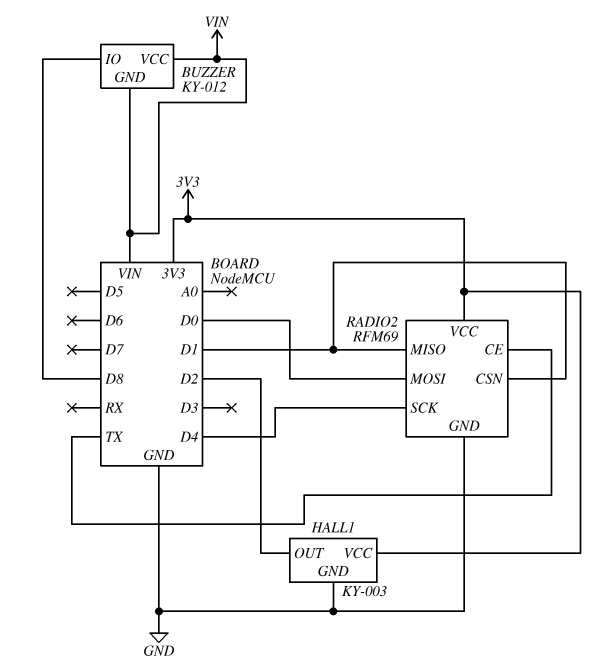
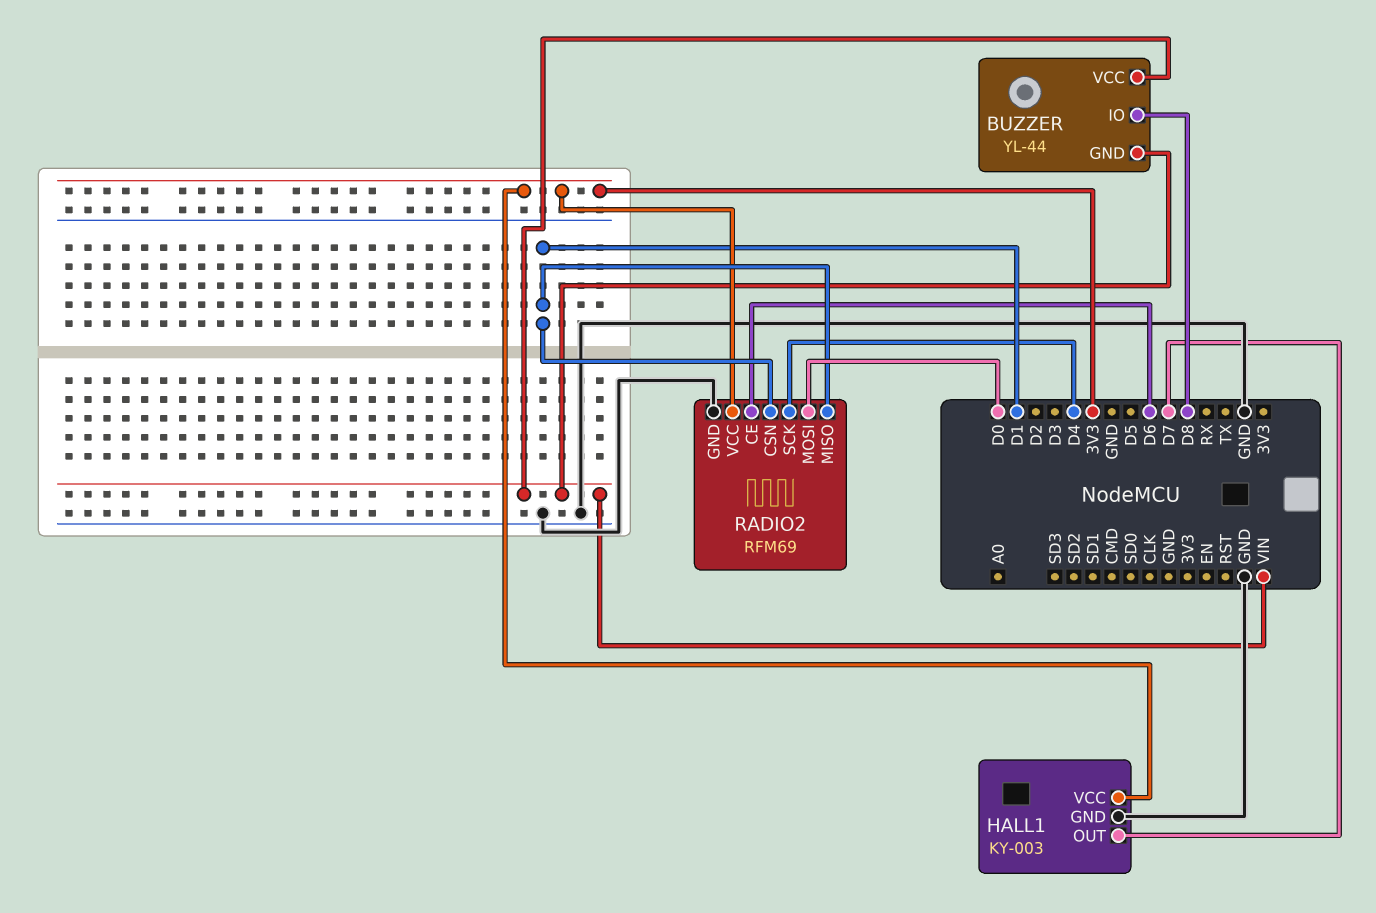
BUZZER: KY-012 -> YL-44
HALL1 pin OUT: D2 -> D7
RADIO2 pin CE: TX -> D6

